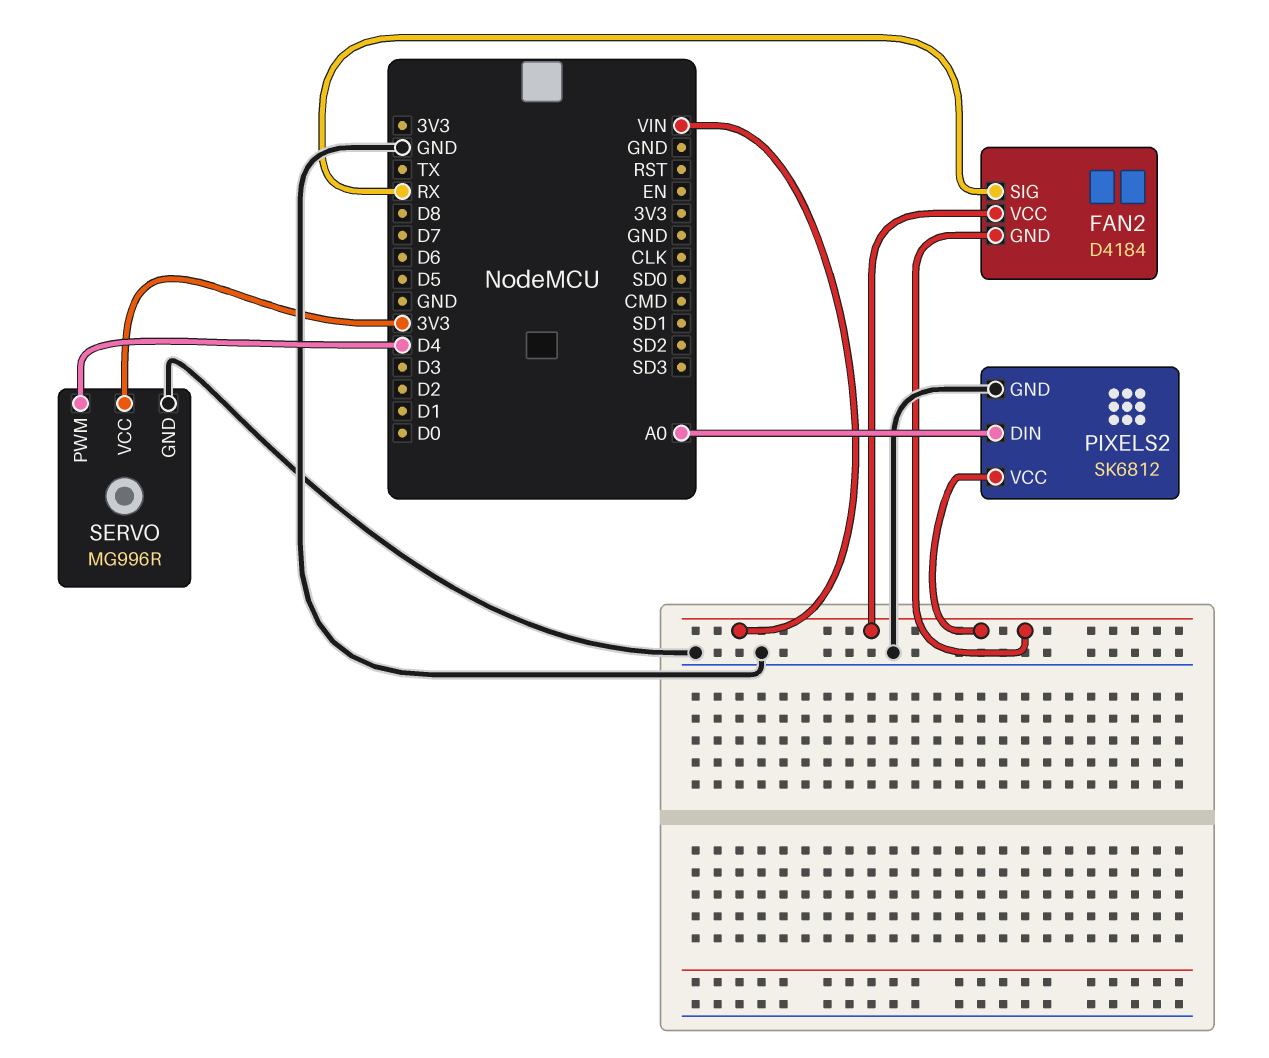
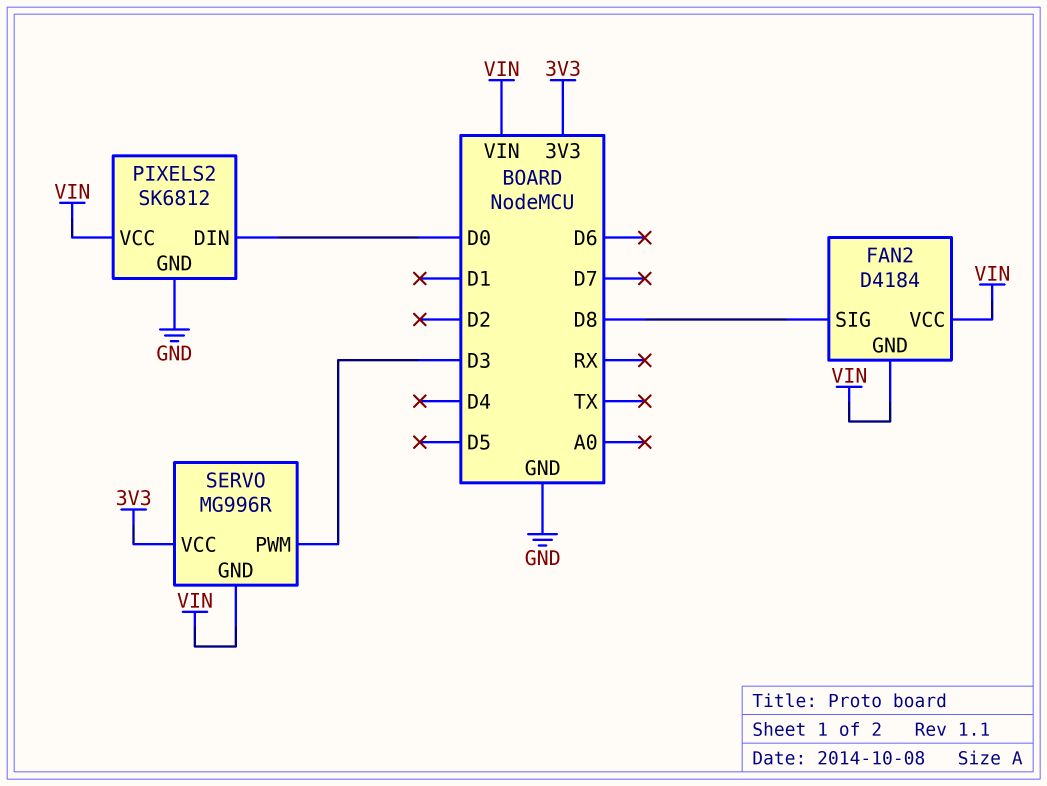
FAN2 pin SIG: RX -> D8
PIXELS2 pin DIN: A0 -> D0
SERVO pin GND: GND -> VIN
SERVO pin PWM: D4 -> D3

